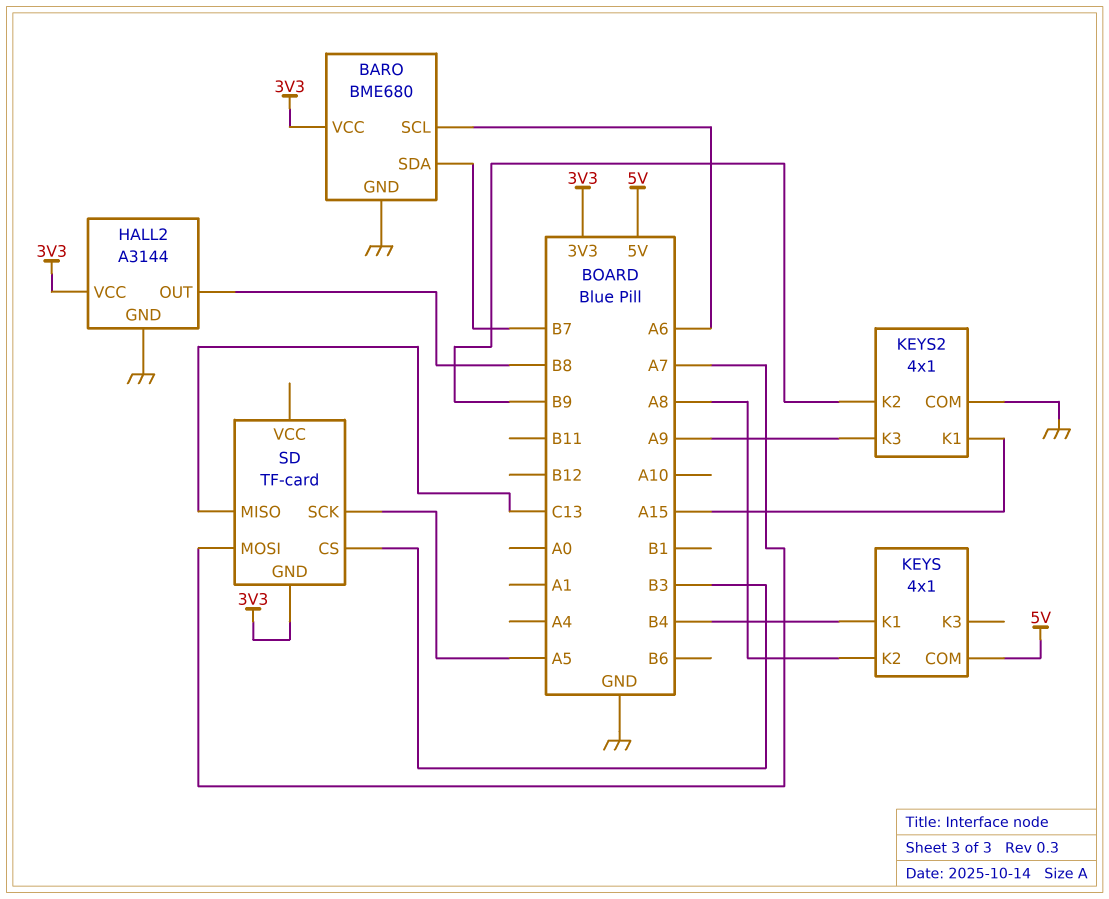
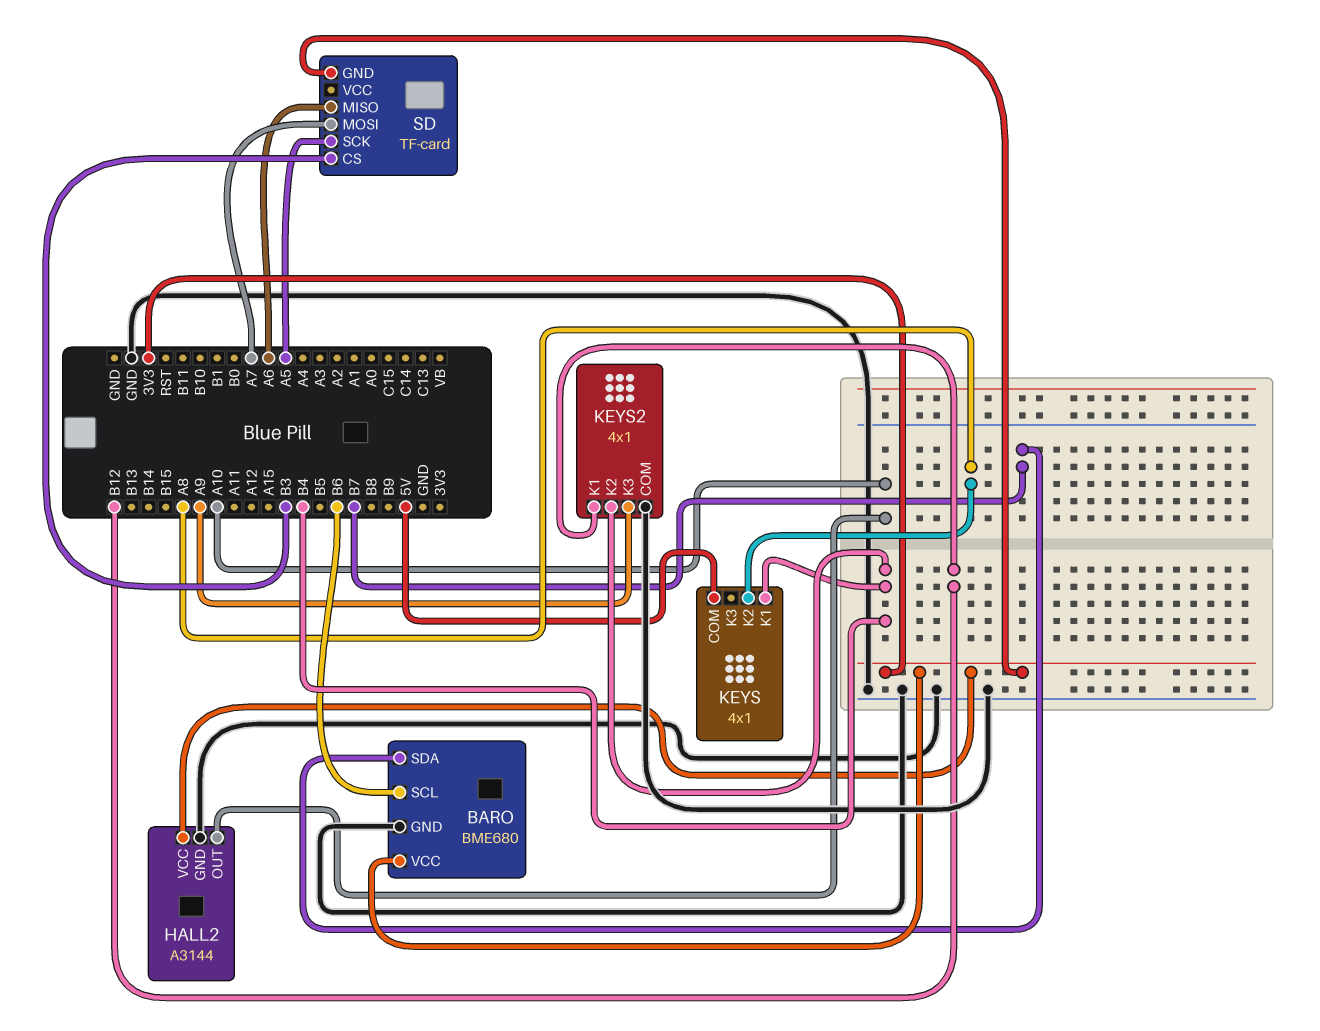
BARO pin SCL: A6 -> B6
HALL2 pin OUT: B8 -> A10
KEYS2 pin K1: A15 -> B12
KEYS2 pin K2: B9 -> B4
SD pin MISO: C13 -> A6

